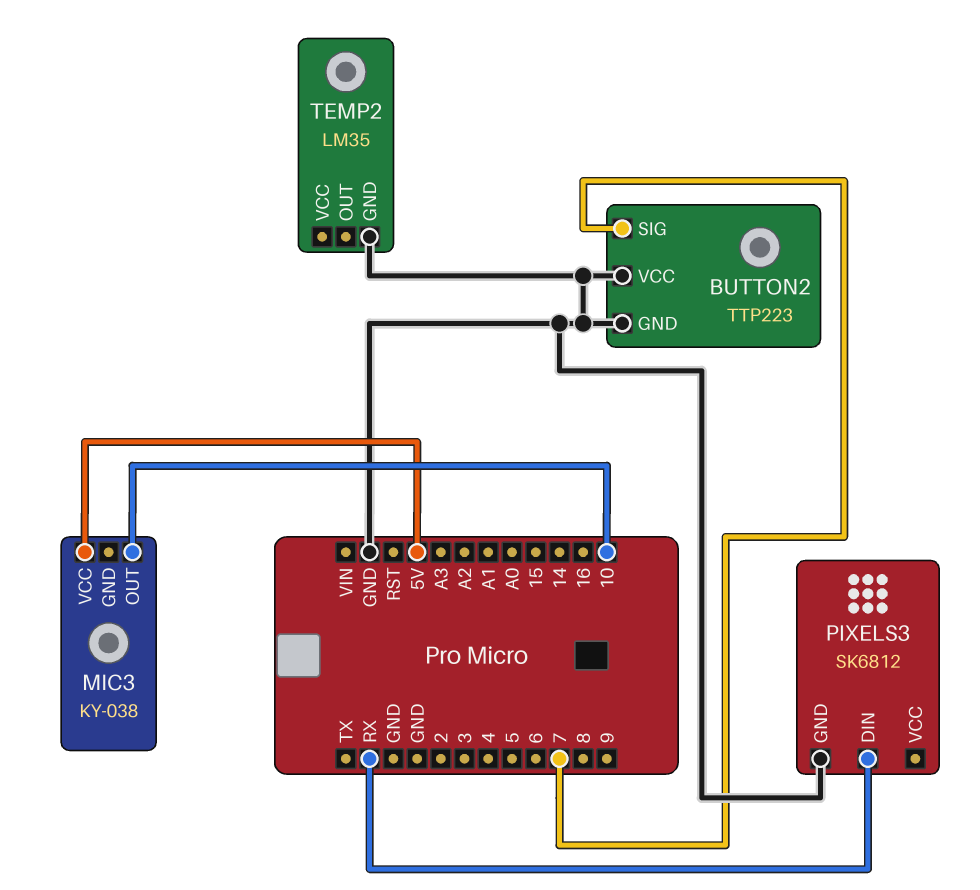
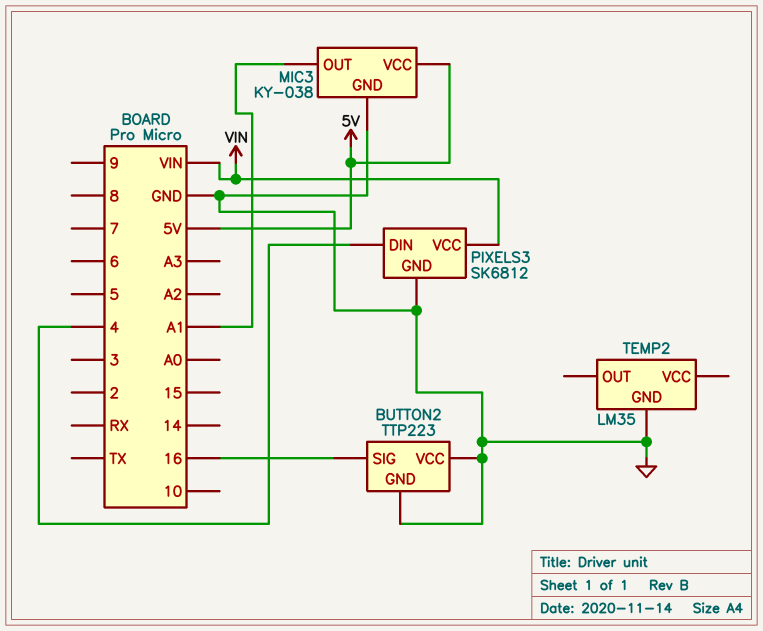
BUTTON2 pin SIG: 7 -> 16
MIC3 pin GND: none -> GND
MIC3 pin OUT: 10 -> A1
PIXELS3 pin DIN: RX -> 4
PIXELS3 pin VCC: none -> VIN

